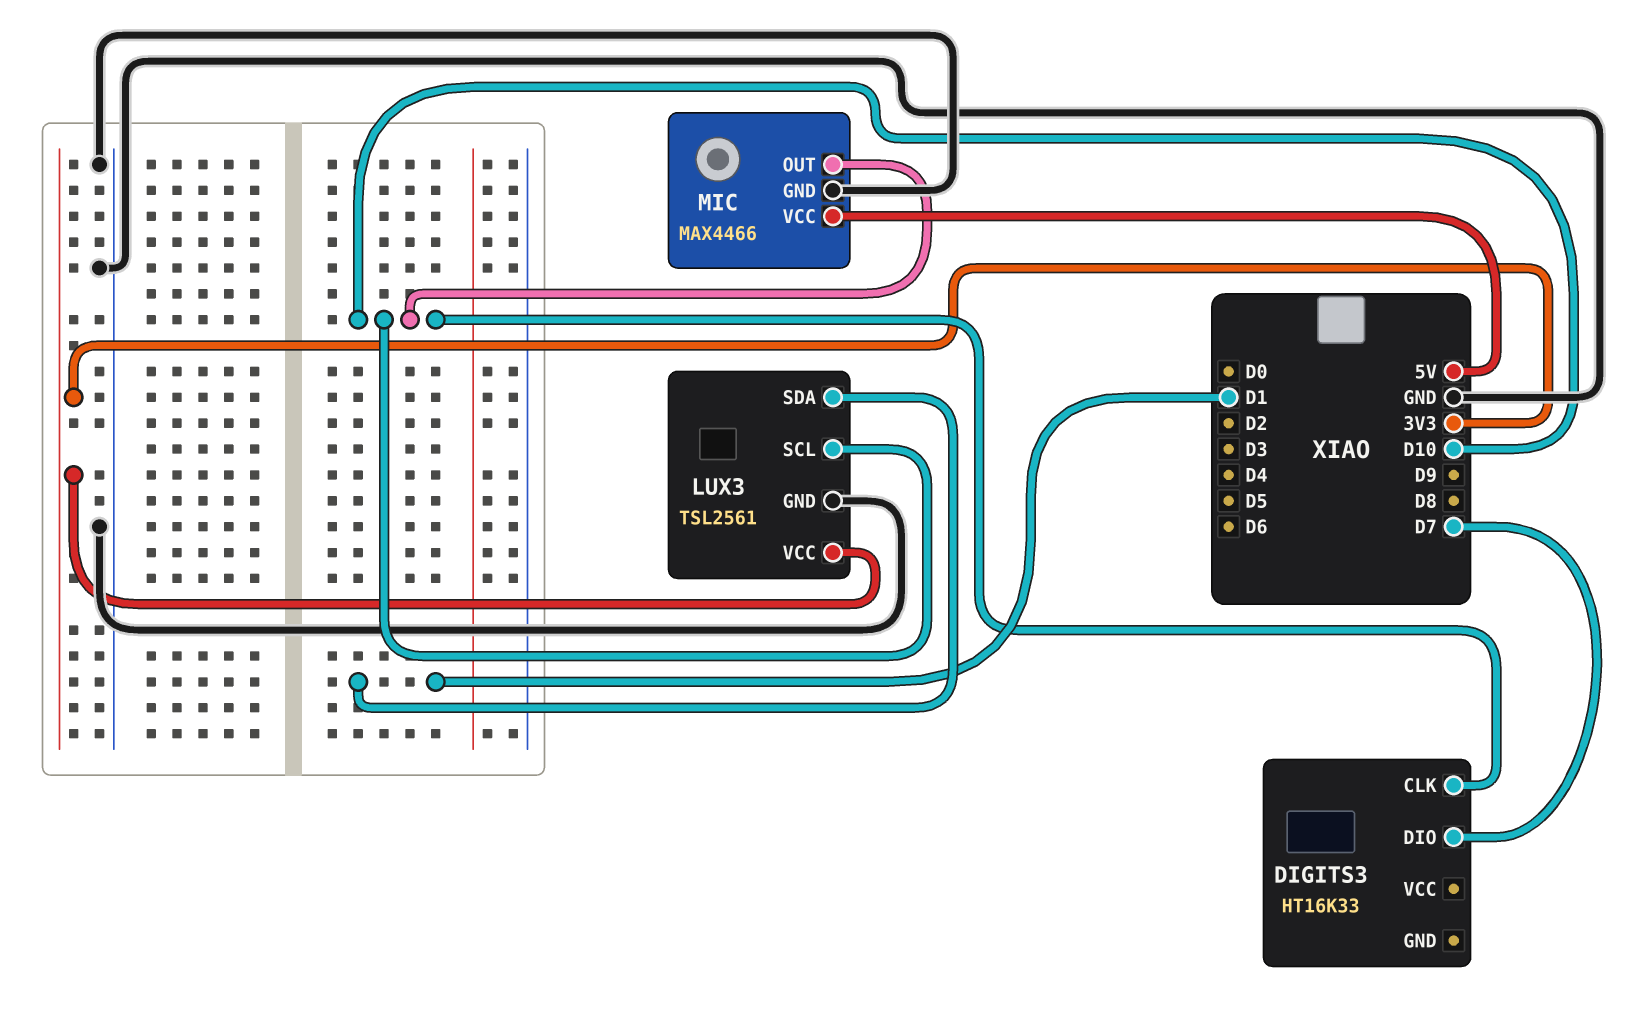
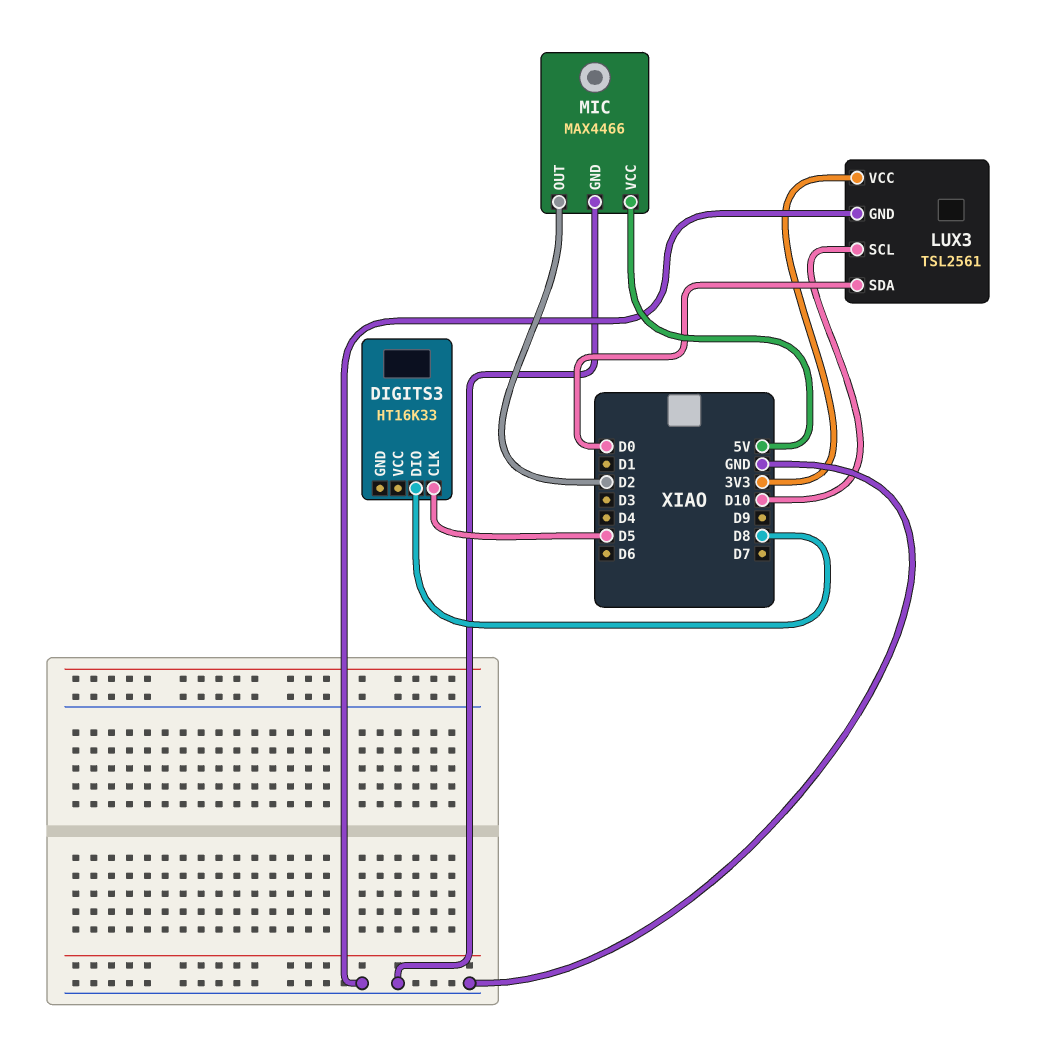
DIGITS3 pin CLK: D10 -> D5
DIGITS3 pin DIO: D7 -> D8
LUX3 pin SDA: D1 -> D0
MIC pin OUT: D10 -> D2

